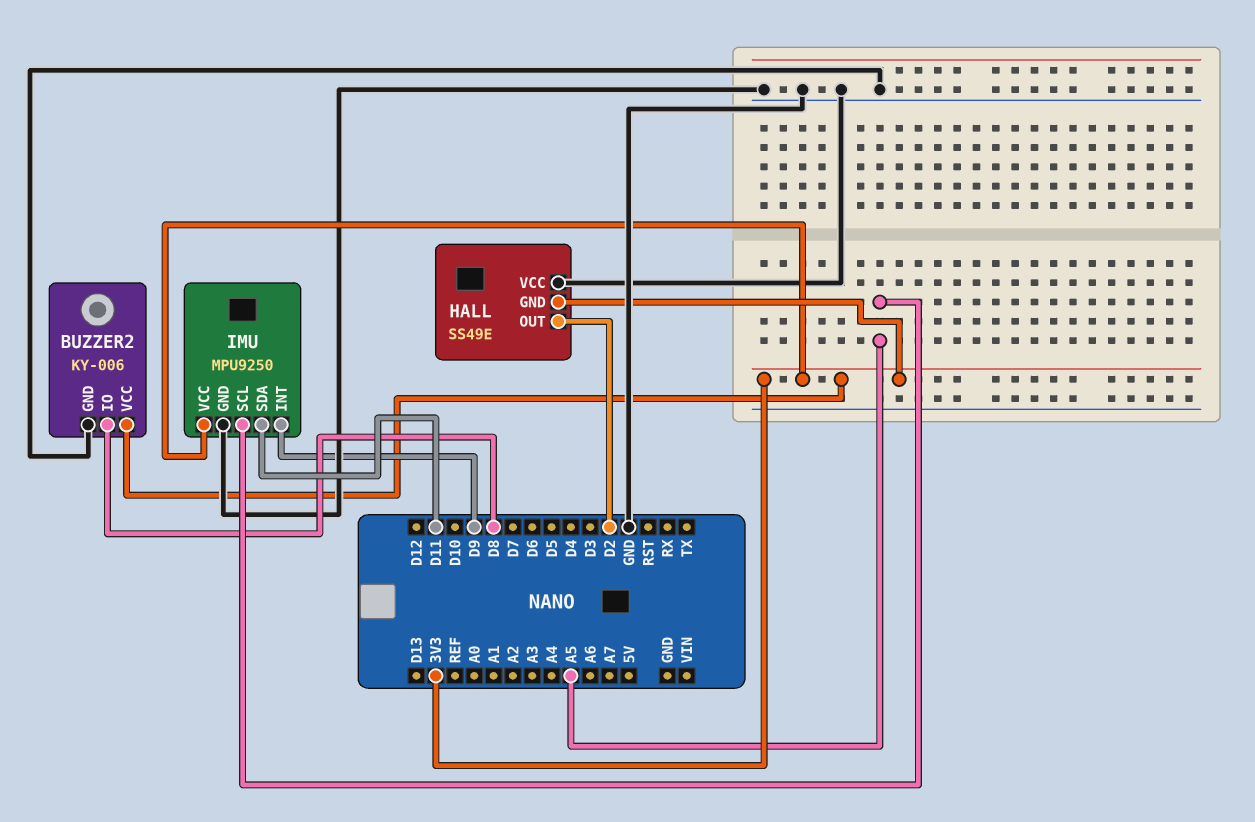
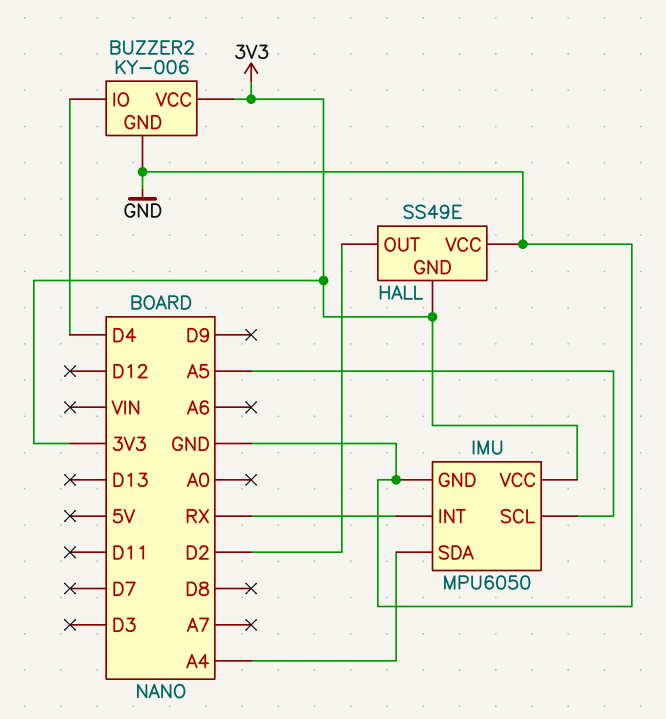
BUZZER2 pin IO: D8 -> D4
IMU: MPU9250 -> MPU6050
IMU pin INT: D9 -> RX
IMU pin SDA: D11 -> A4

